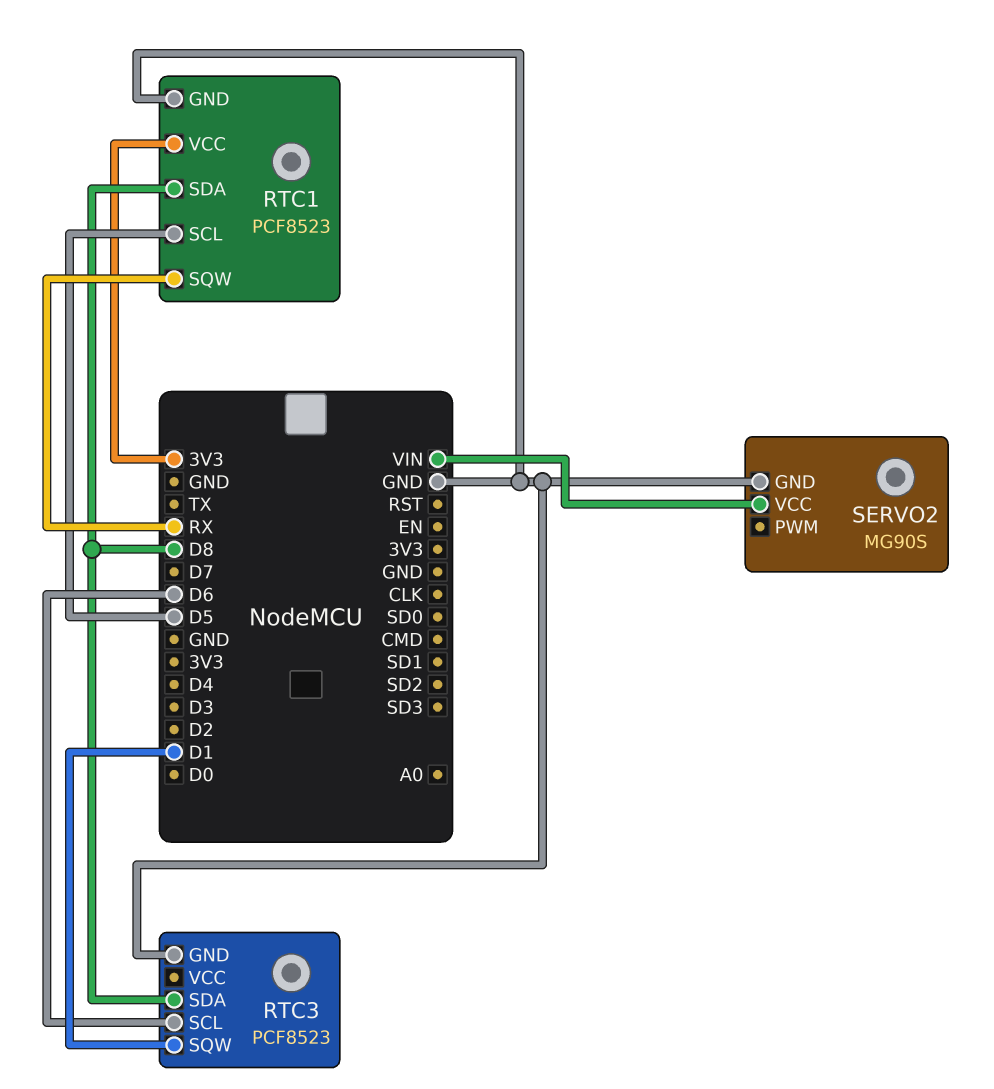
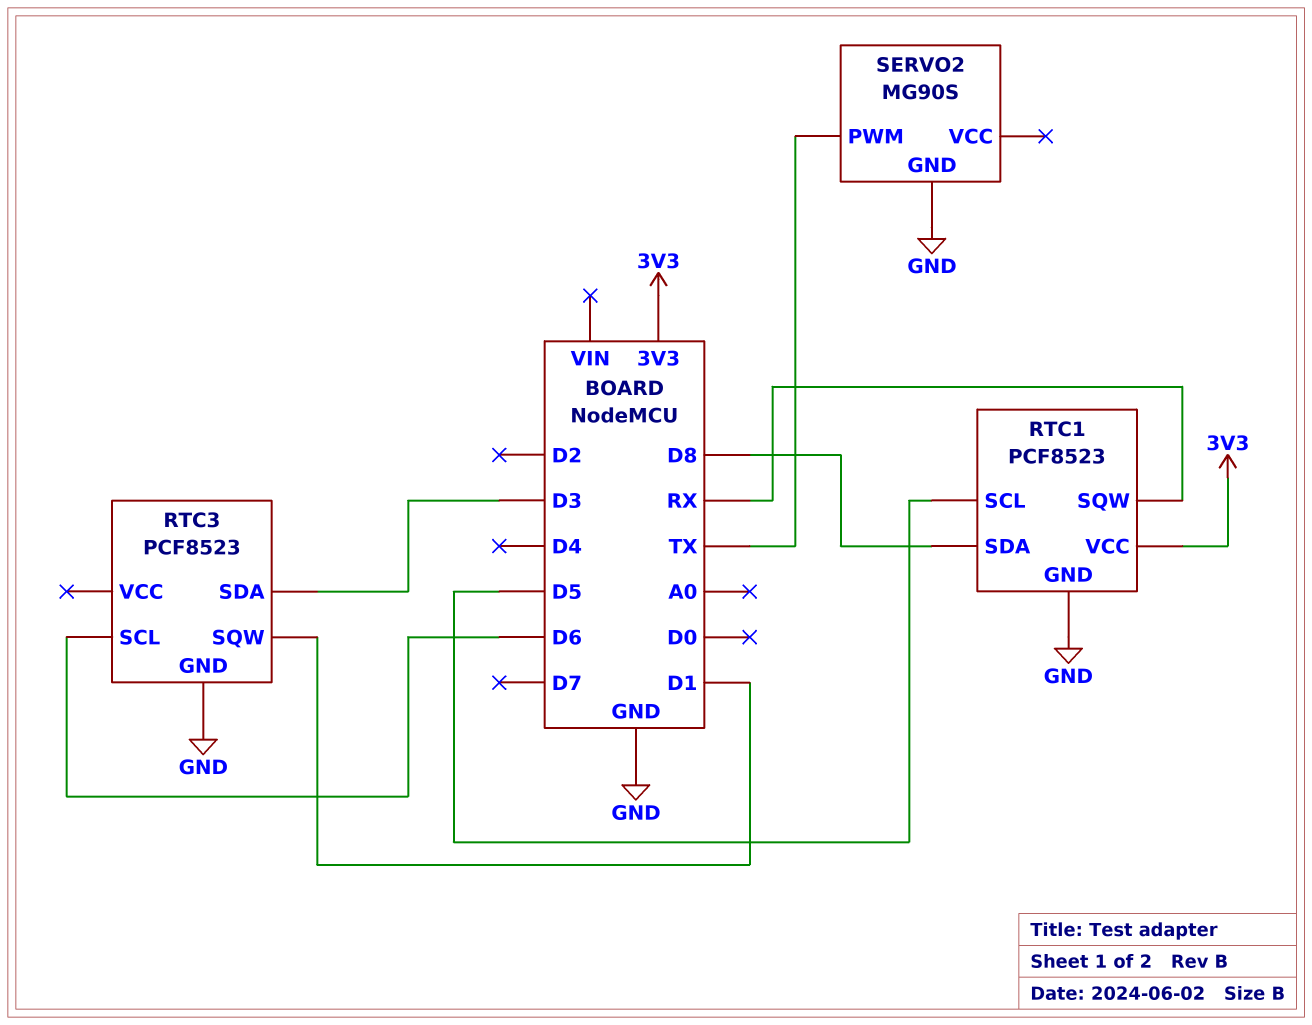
RTC3 pin SDA: D8 -> D3
SERVO2 pin PWM: none -> TX
SERVO2 pin VCC: VIN -> none

